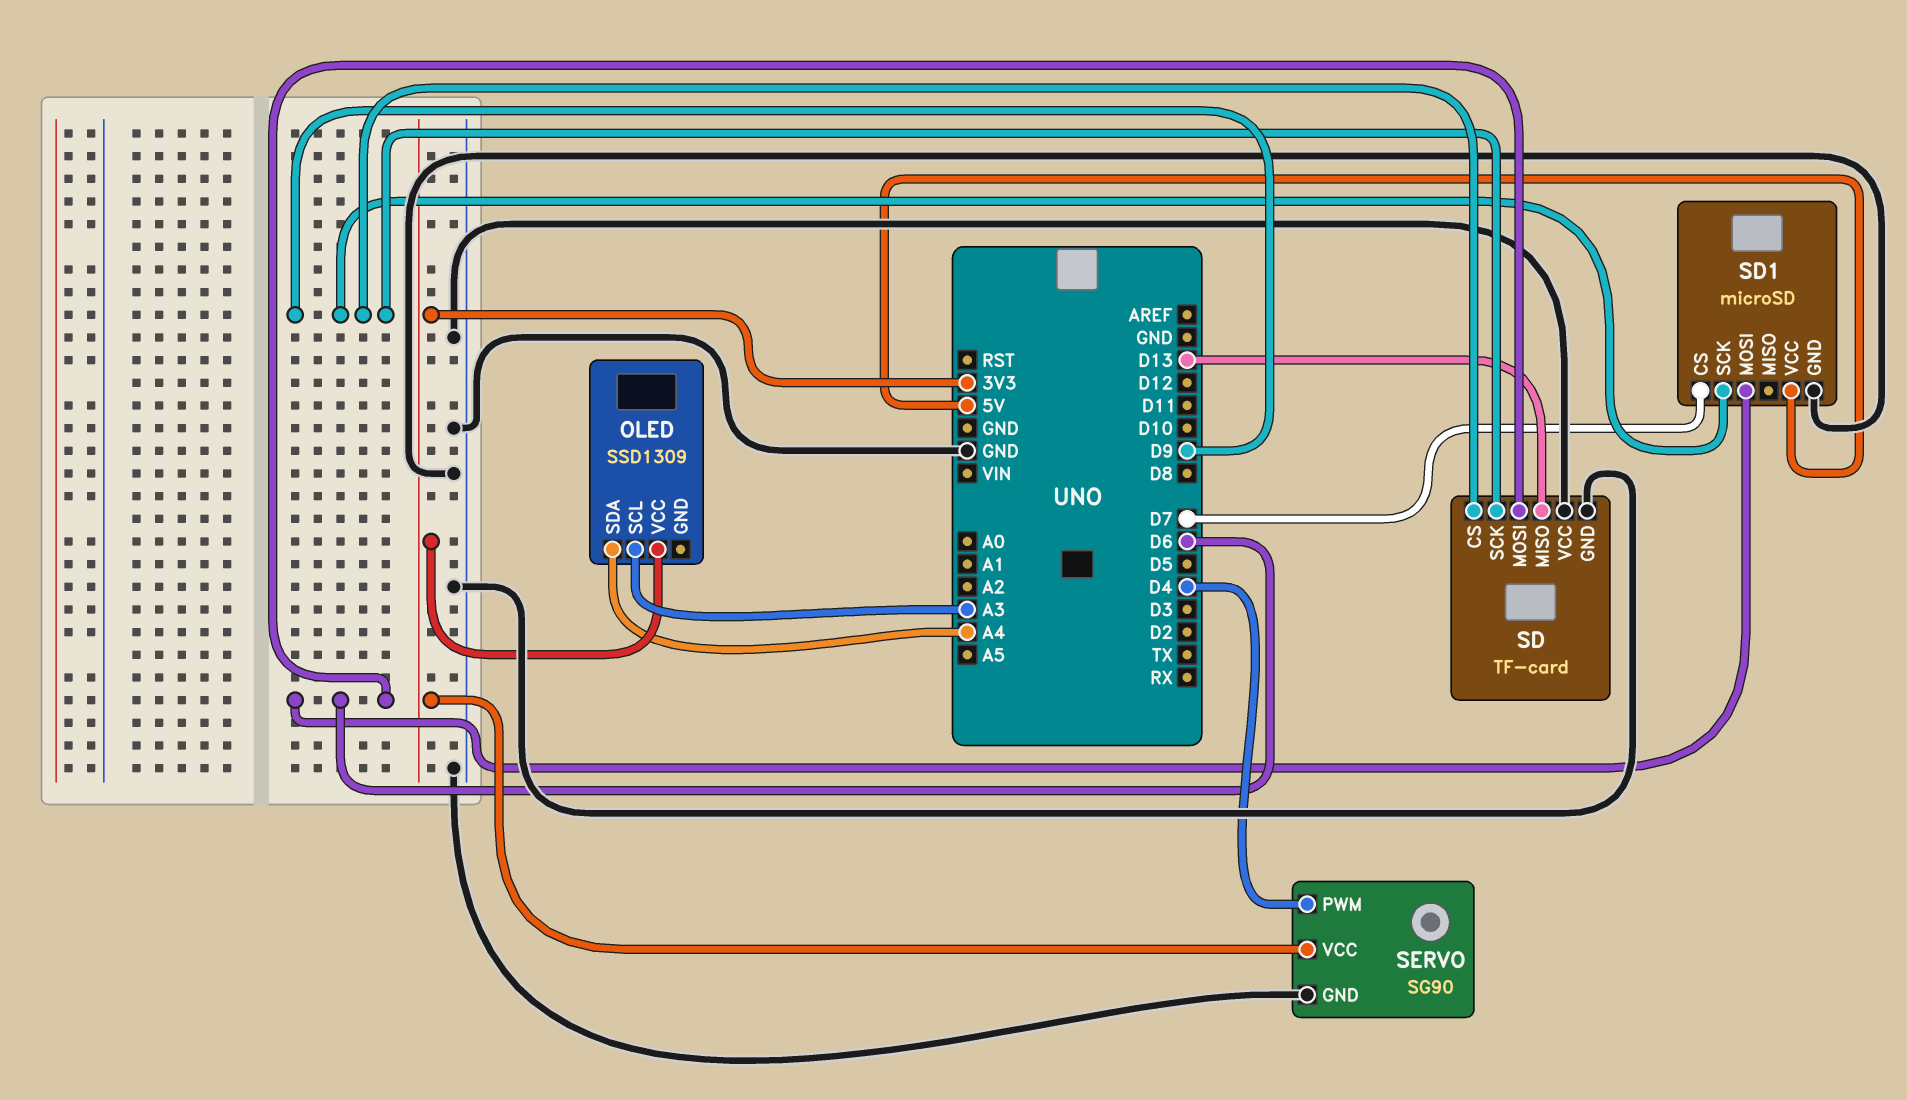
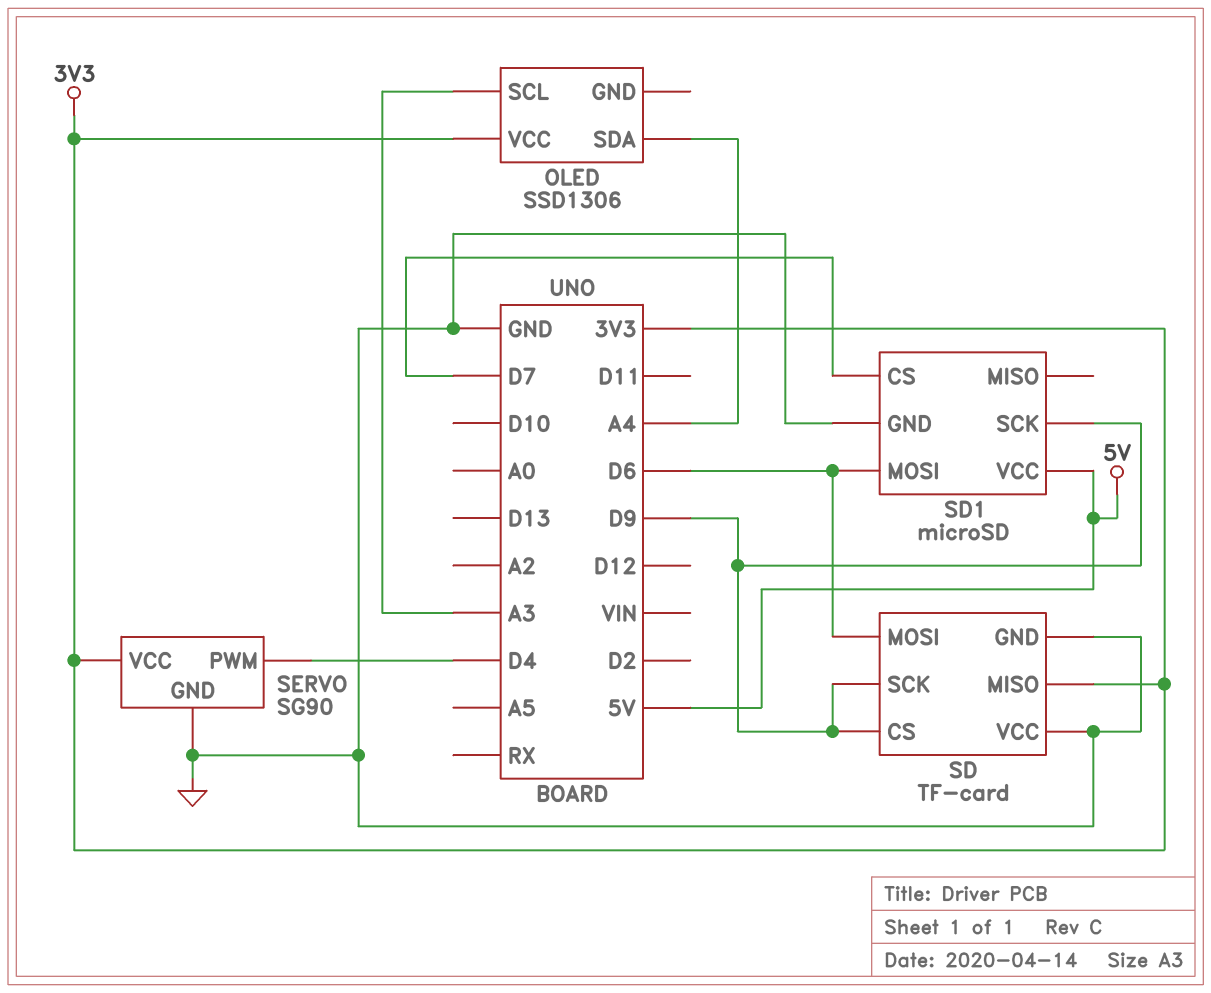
OLED: SSD1309 -> SSD1306
SD pin MISO: D13 -> 3V3

